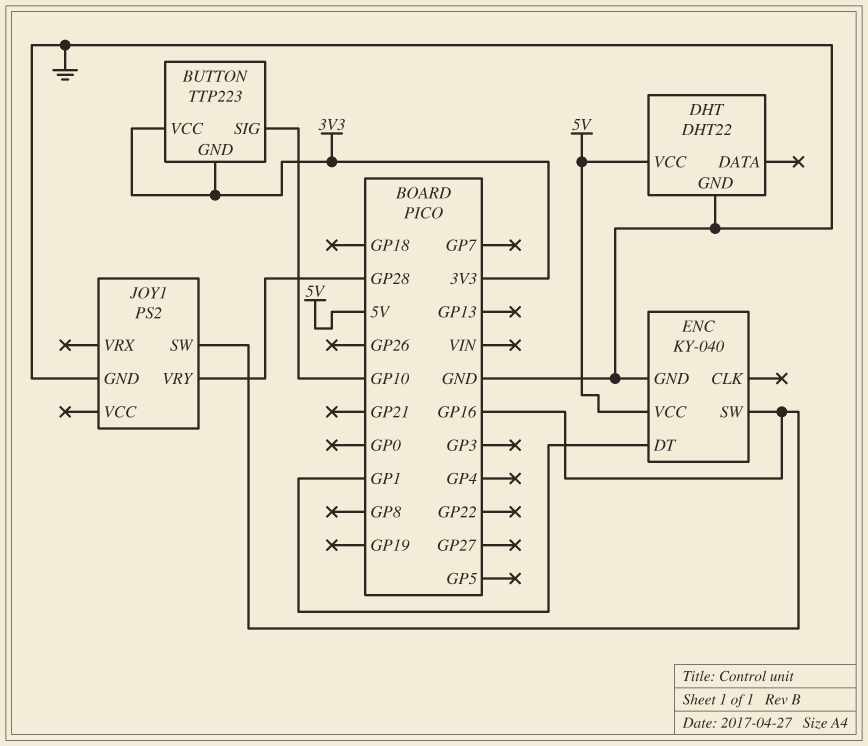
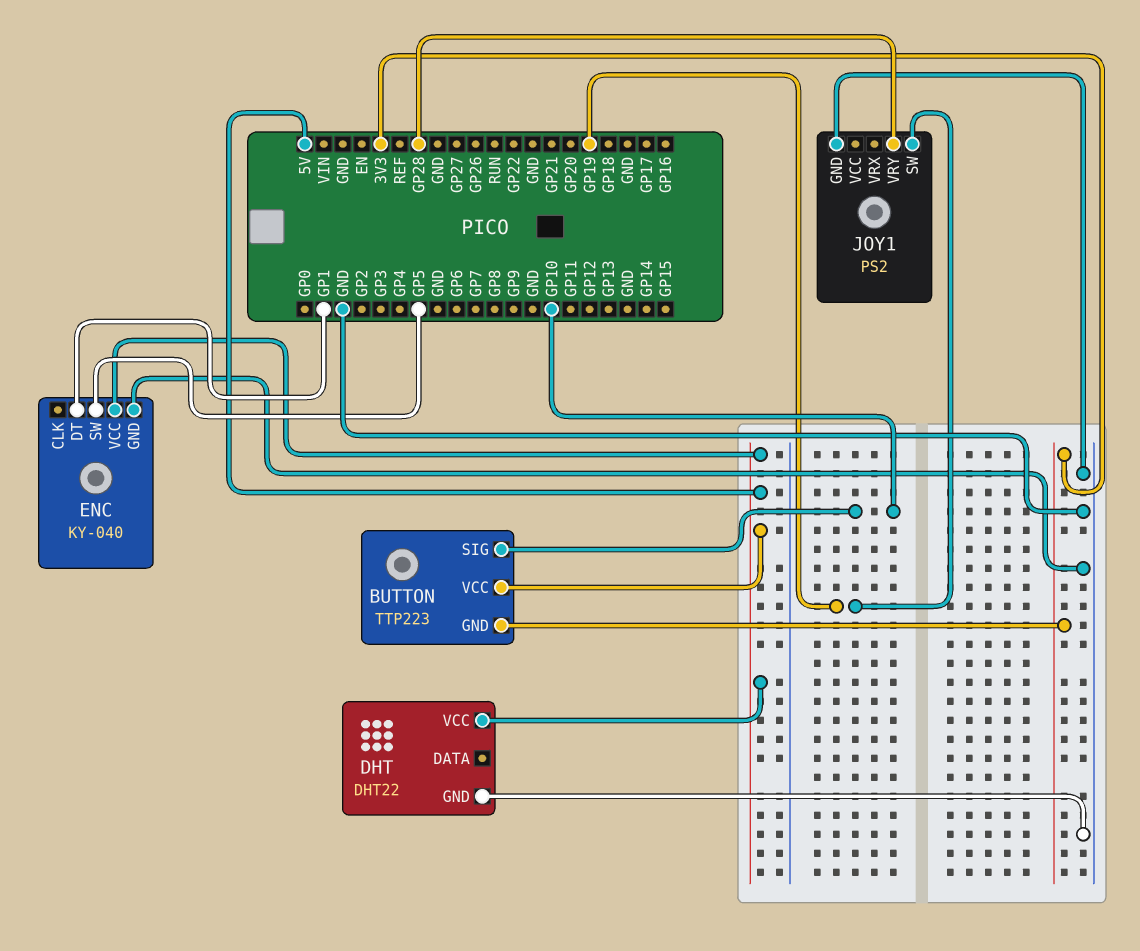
BUTTON pin VCC: 3V3 -> 5V
ENC pin SW: GP16 -> GP5
JOY1 pin SW: GP16 -> GP19

